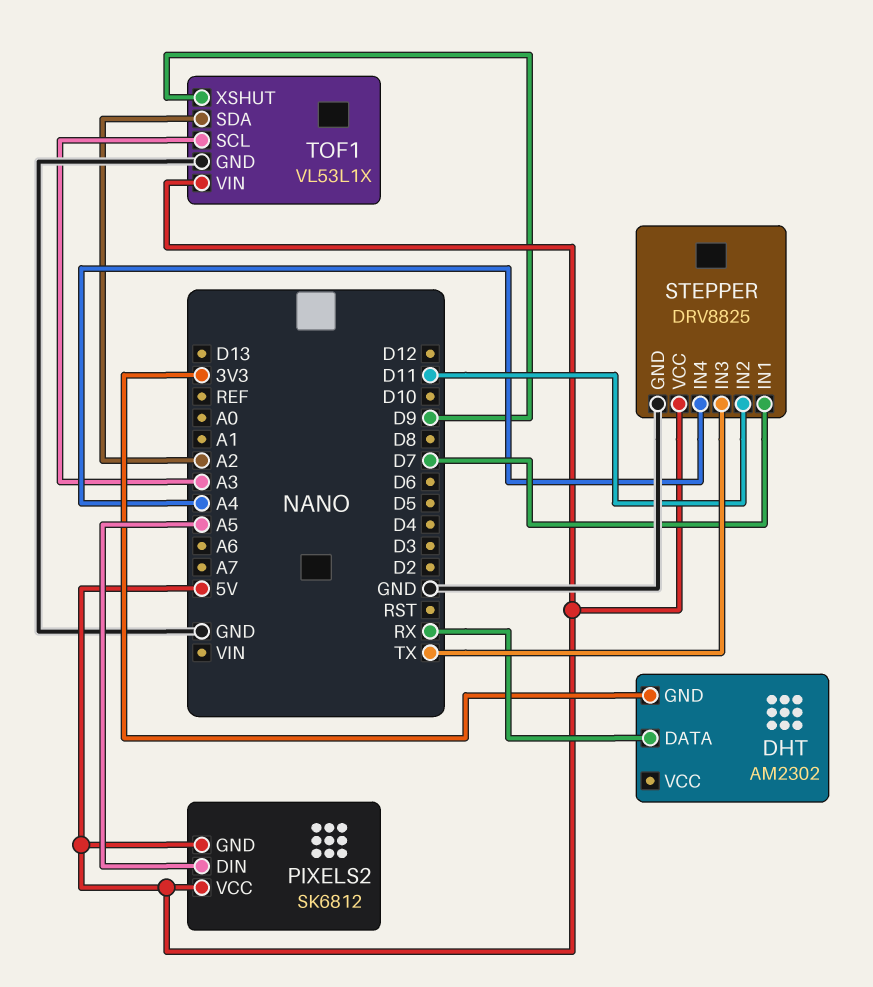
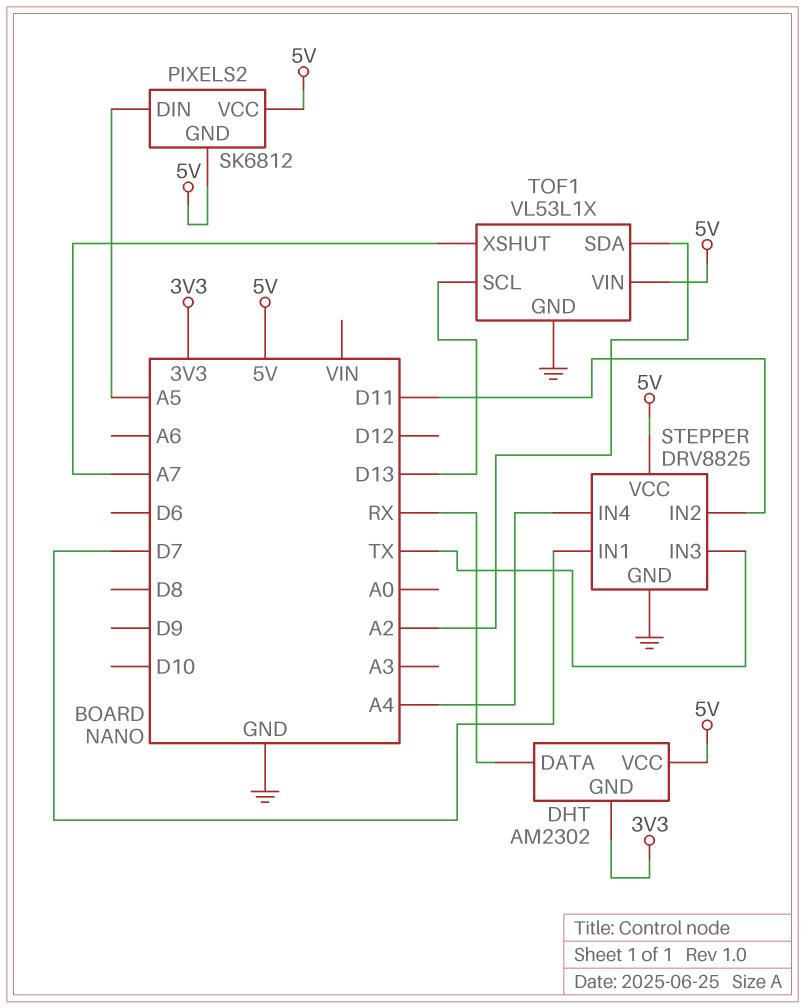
DHT pin VCC: none -> 5V
TOF1 pin SCL: A3 -> D13
TOF1 pin XSHUT: D9 -> A7

